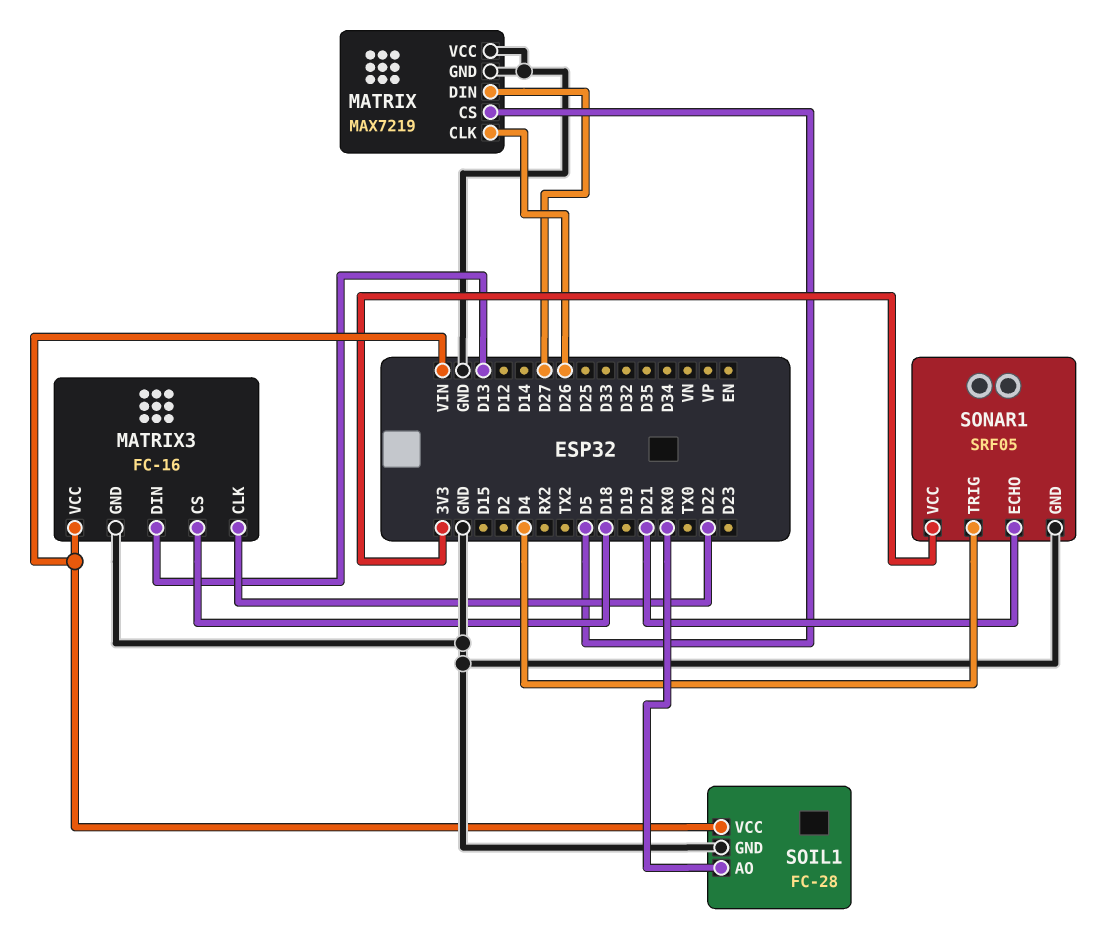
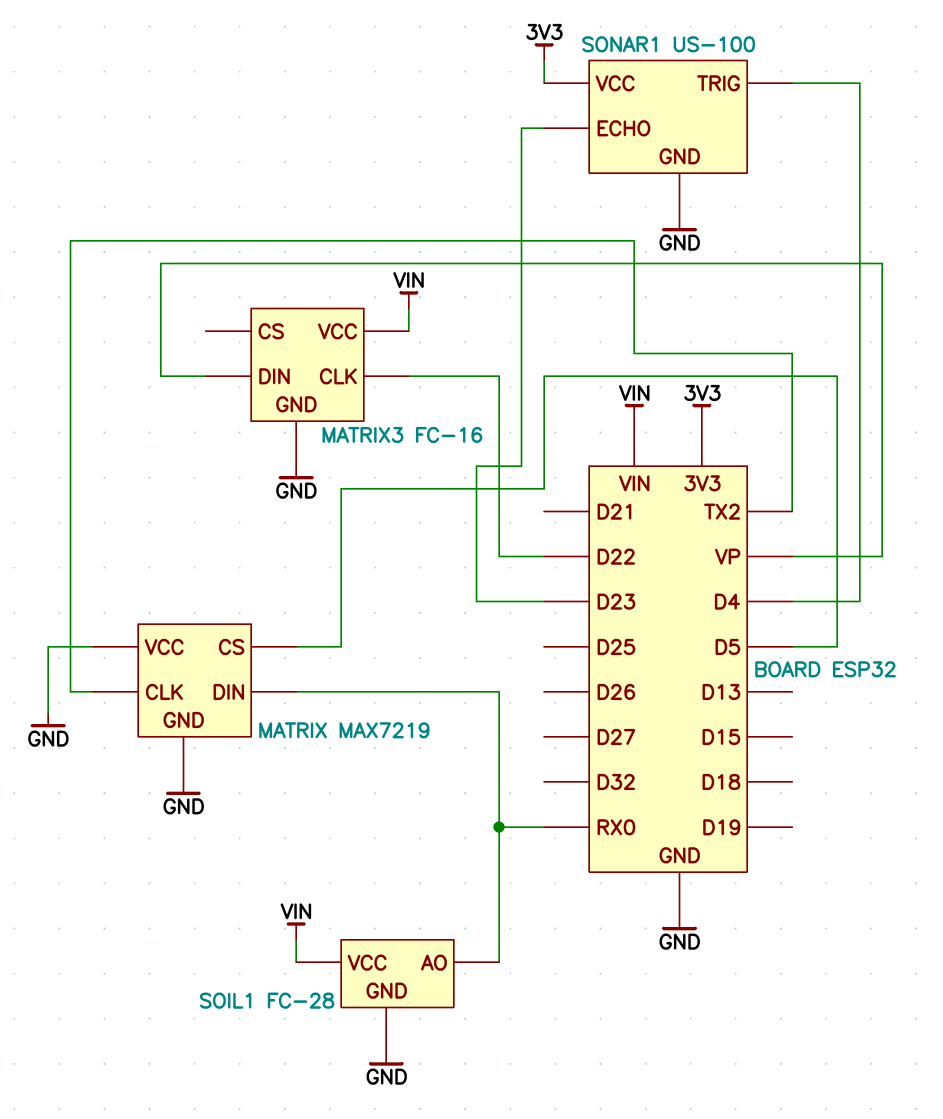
MATRIX pin CLK: D26 -> TX2
MATRIX pin DIN: D27 -> RX0
MATRIX3 pin CS: D18 -> none
MATRIX3 pin DIN: D13 -> VP
SONAR1: SRF05 -> US-100
SONAR1 pin ECHO: D21 -> D23

